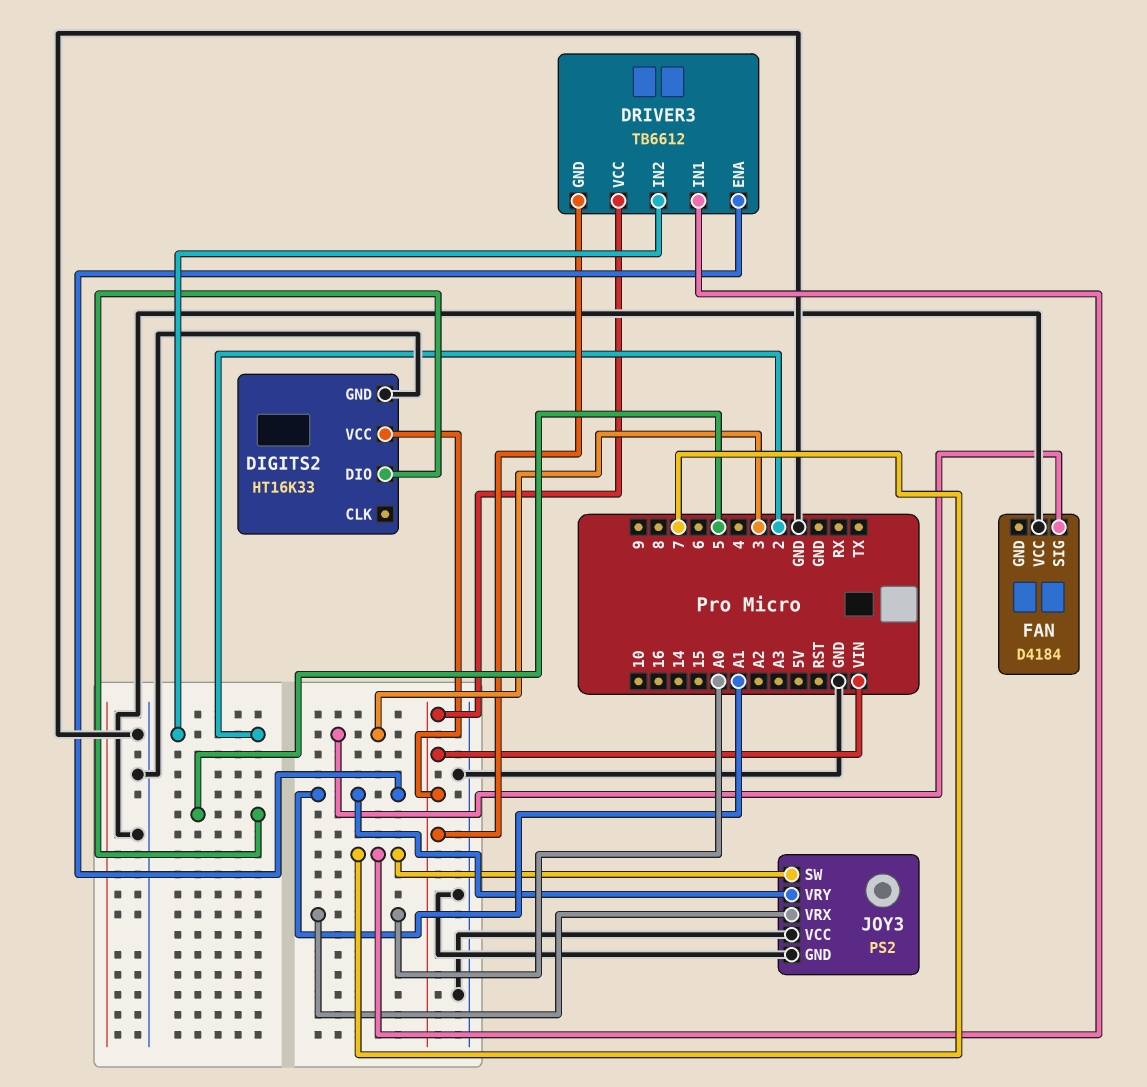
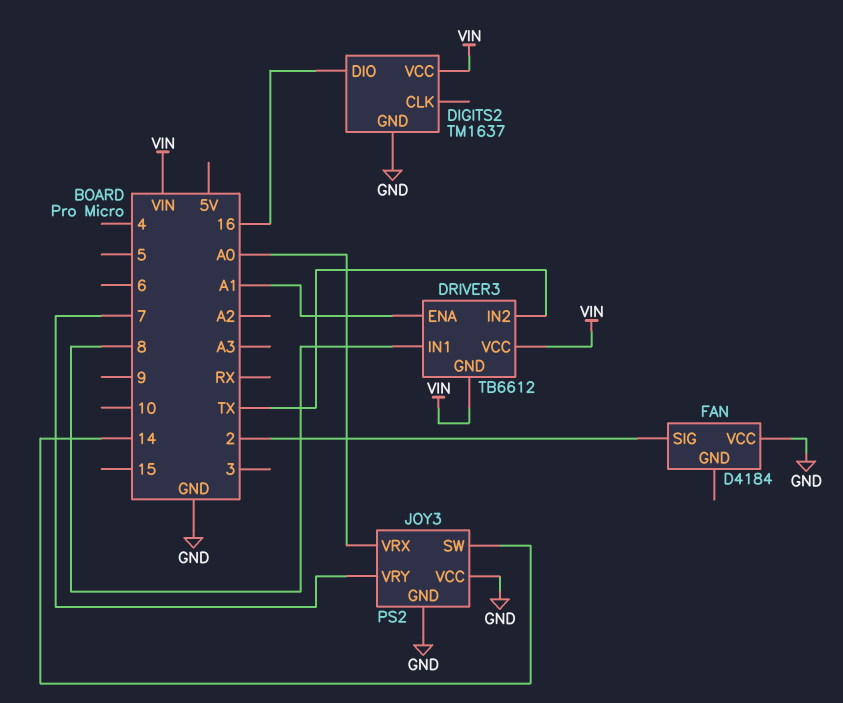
DIGITS2: HT16K33 -> TM1637
DIGITS2 pin DIO: 5 -> 16
DRIVER3 pin IN1: 7 -> 8
DRIVER3 pin IN2: 2 -> TX
FAN pin SIG: 3 -> 2
JOY3 pin SW: 7 -> 14
JOY3 pin VRY: A1 -> 7

